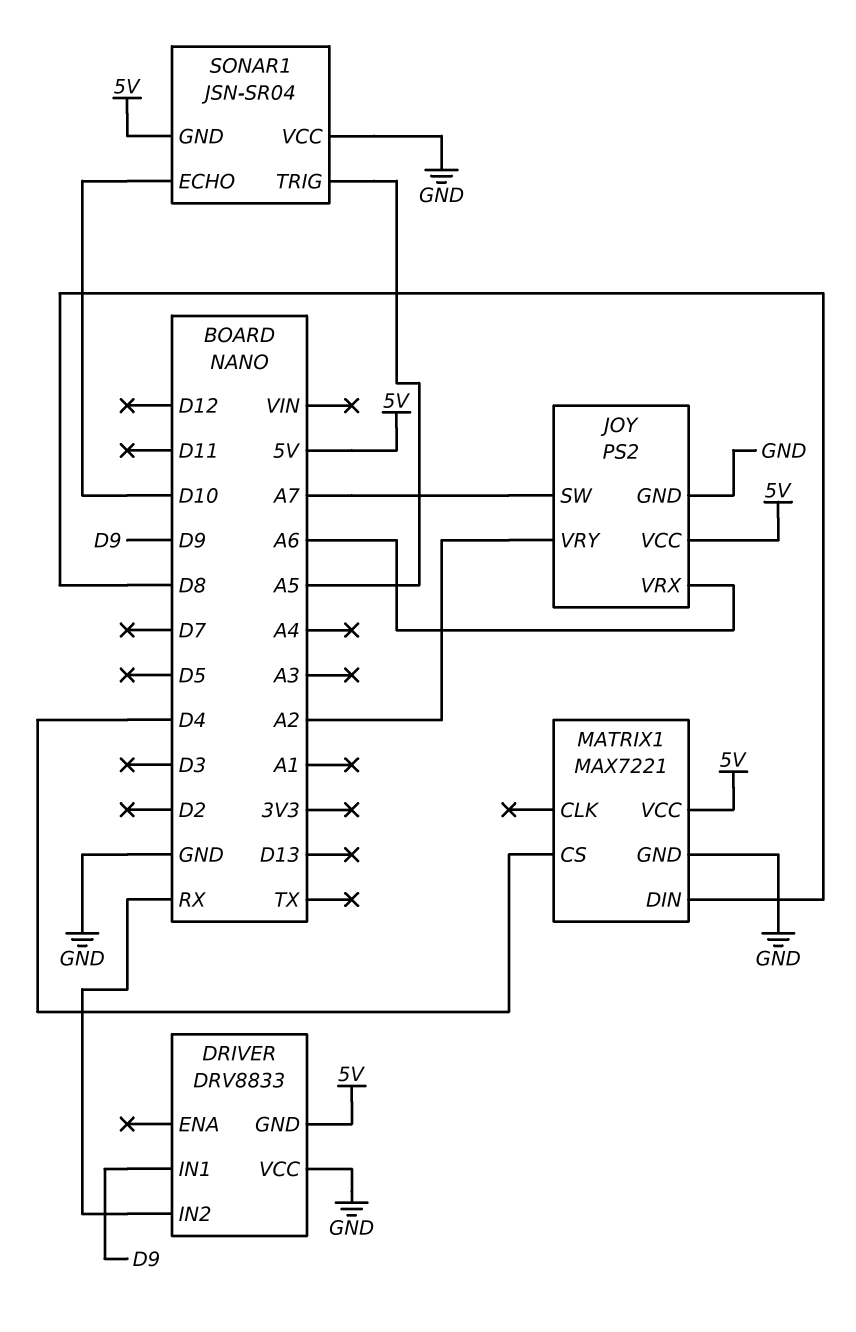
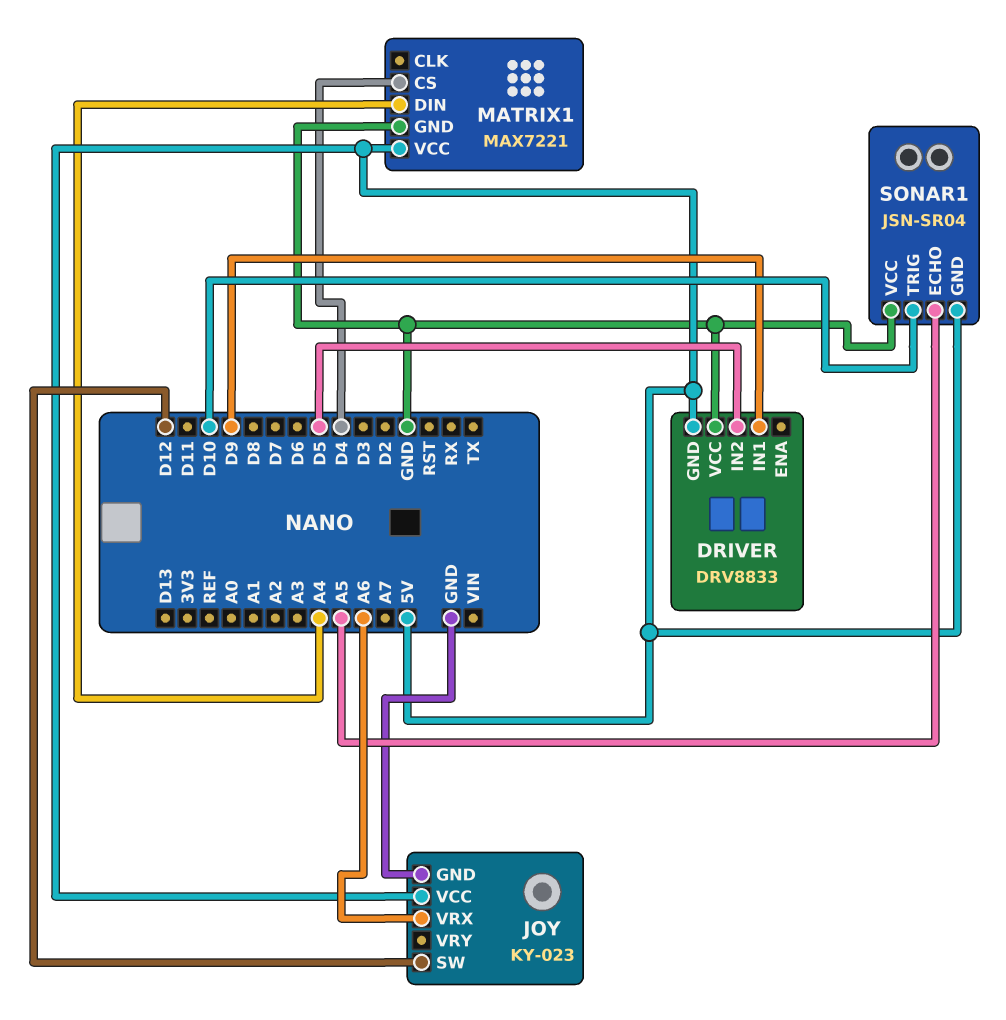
DRIVER pin IN2: RX -> D5
JOY: PS2 -> KY-023
JOY pin SW: A7 -> D12
JOY pin VRY: A2 -> none
MATRIX1 pin DIN: D8 -> A4
SONAR1 pin ECHO: D10 -> A5
SONAR1 pin TRIG: A5 -> D10

